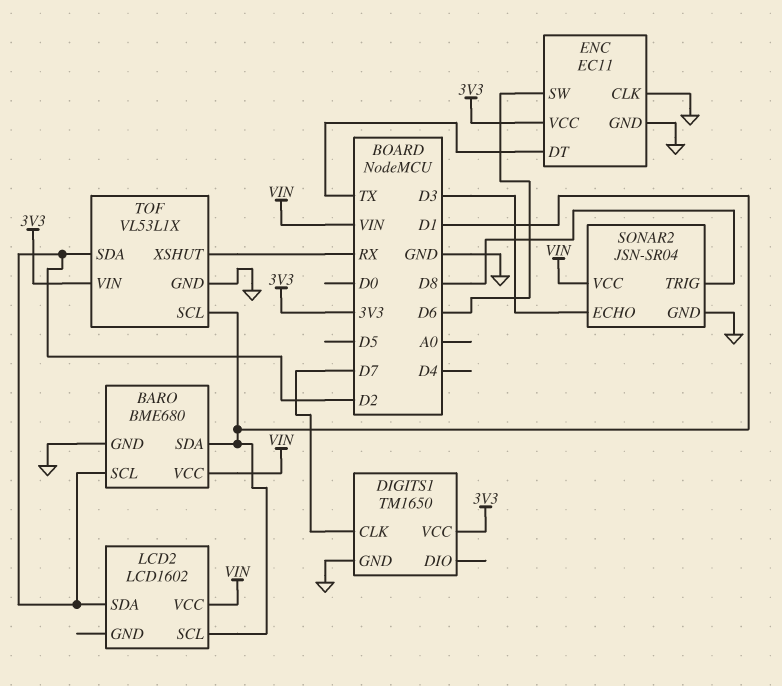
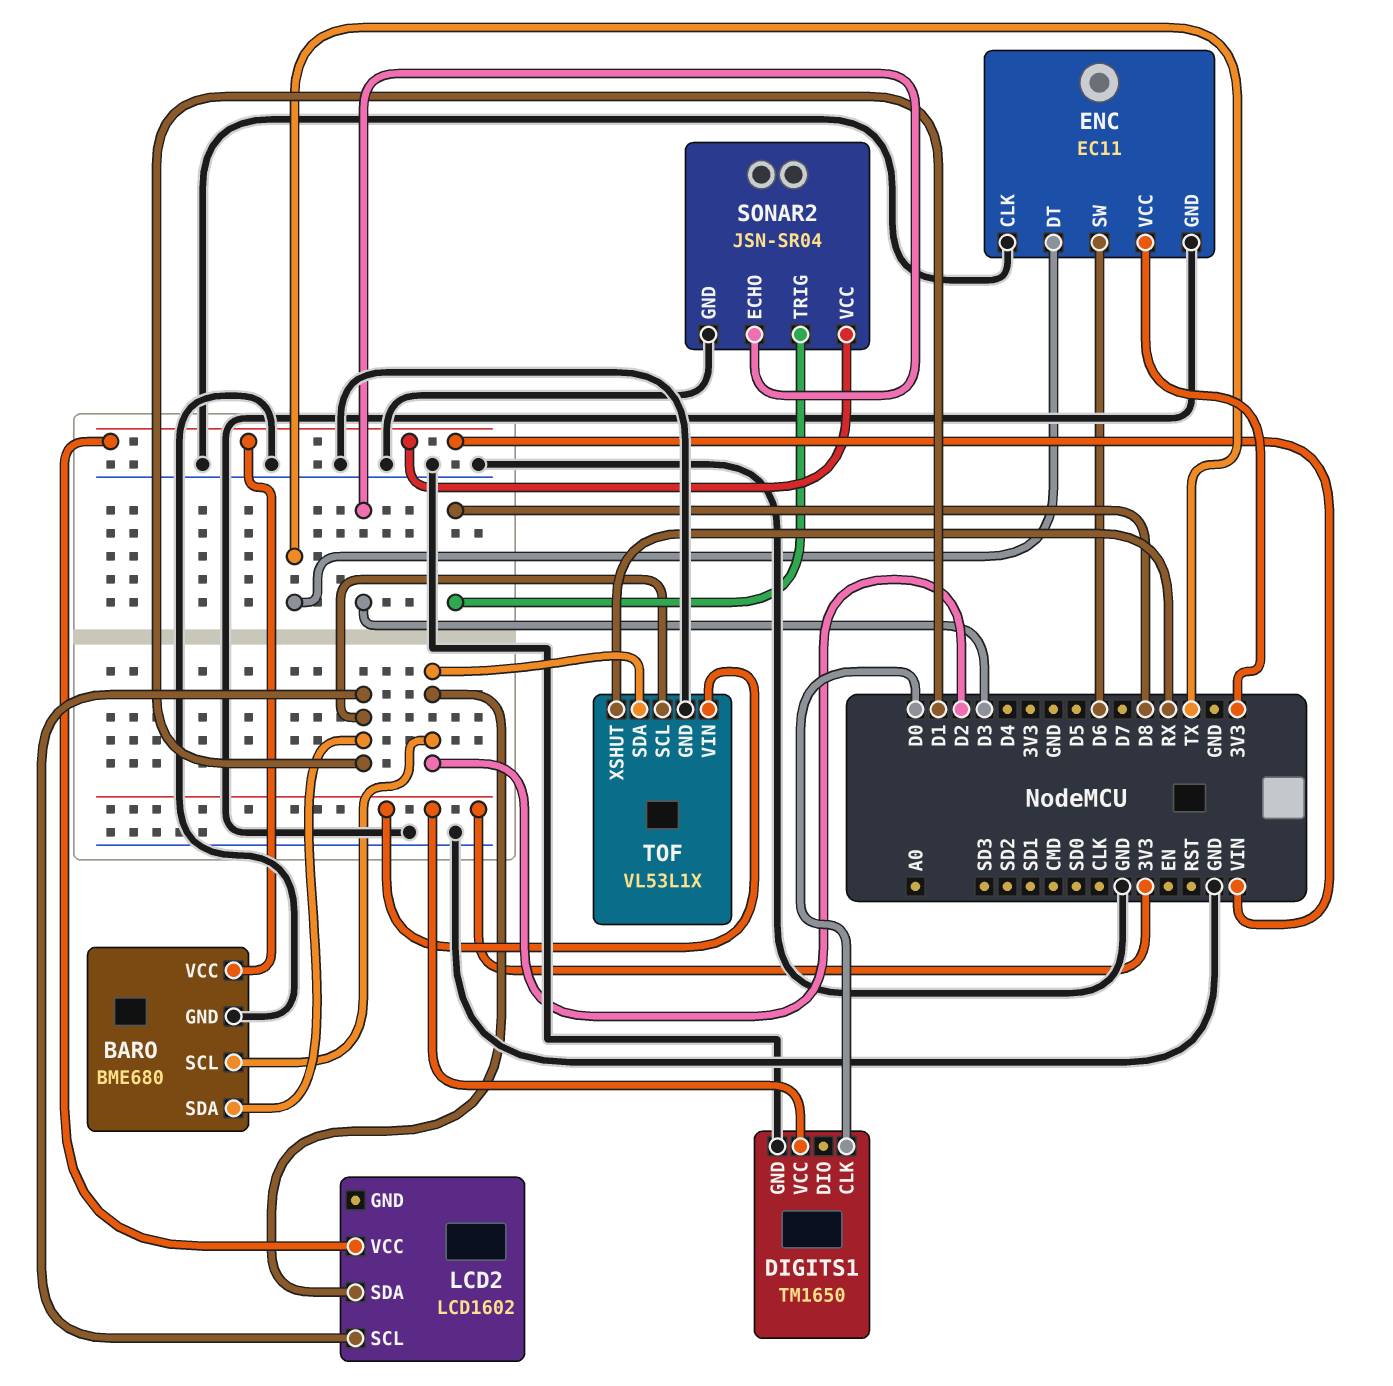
DIGITS1 pin CLK: D7 -> D0

